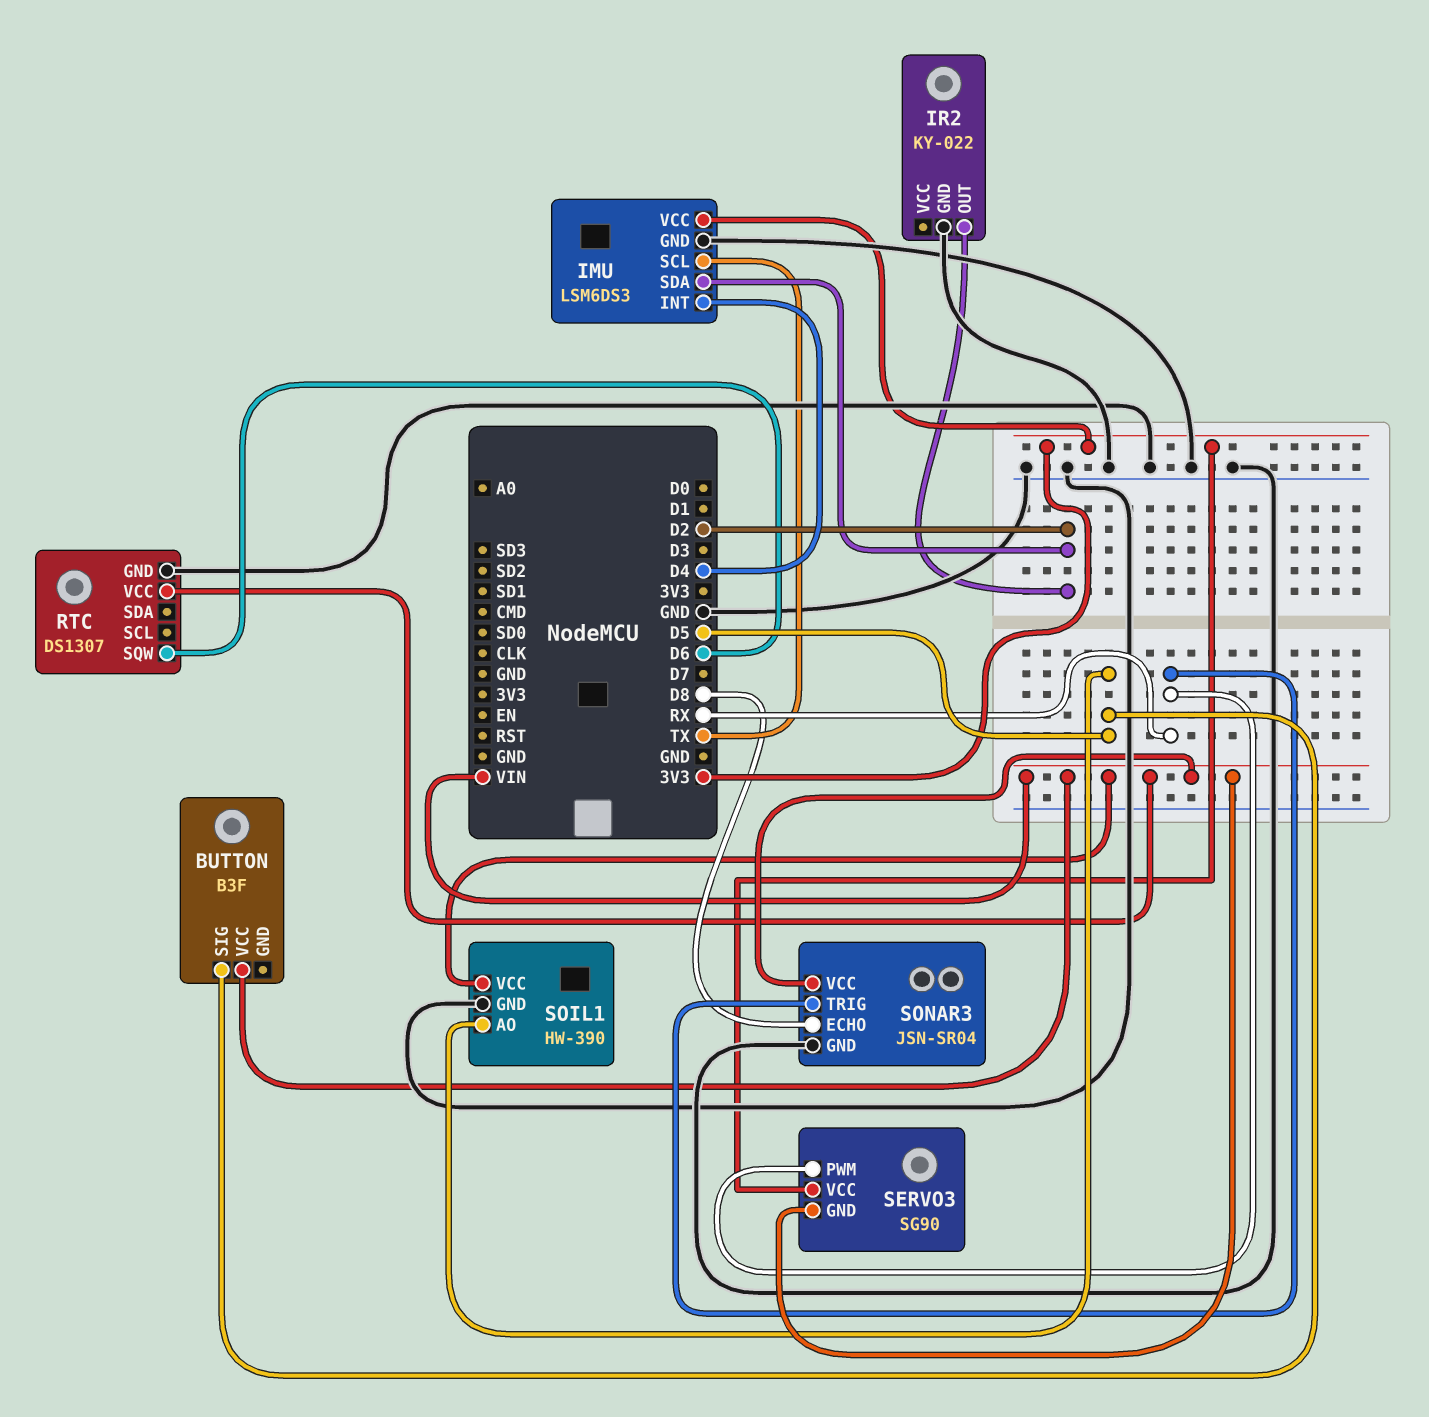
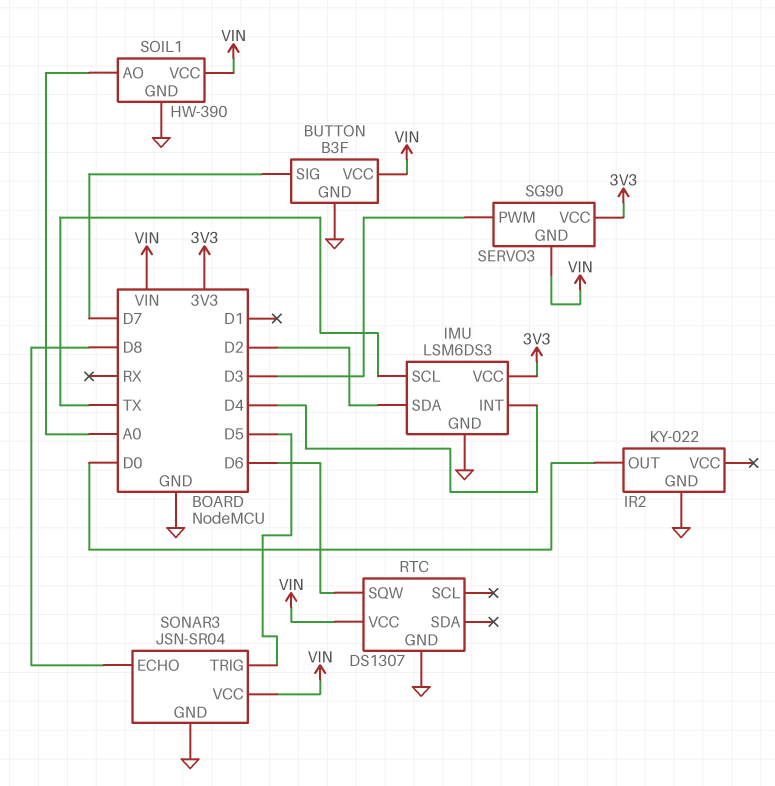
BUTTON pin GND: none -> GND
BUTTON pin SIG: D5 -> D7
IR2 pin OUT: D2 -> D0
SERVO3 pin PWM: RX -> D3
SOIL1 pin AO: D5 -> A0
SONAR3 pin TRIG: RX -> D5

